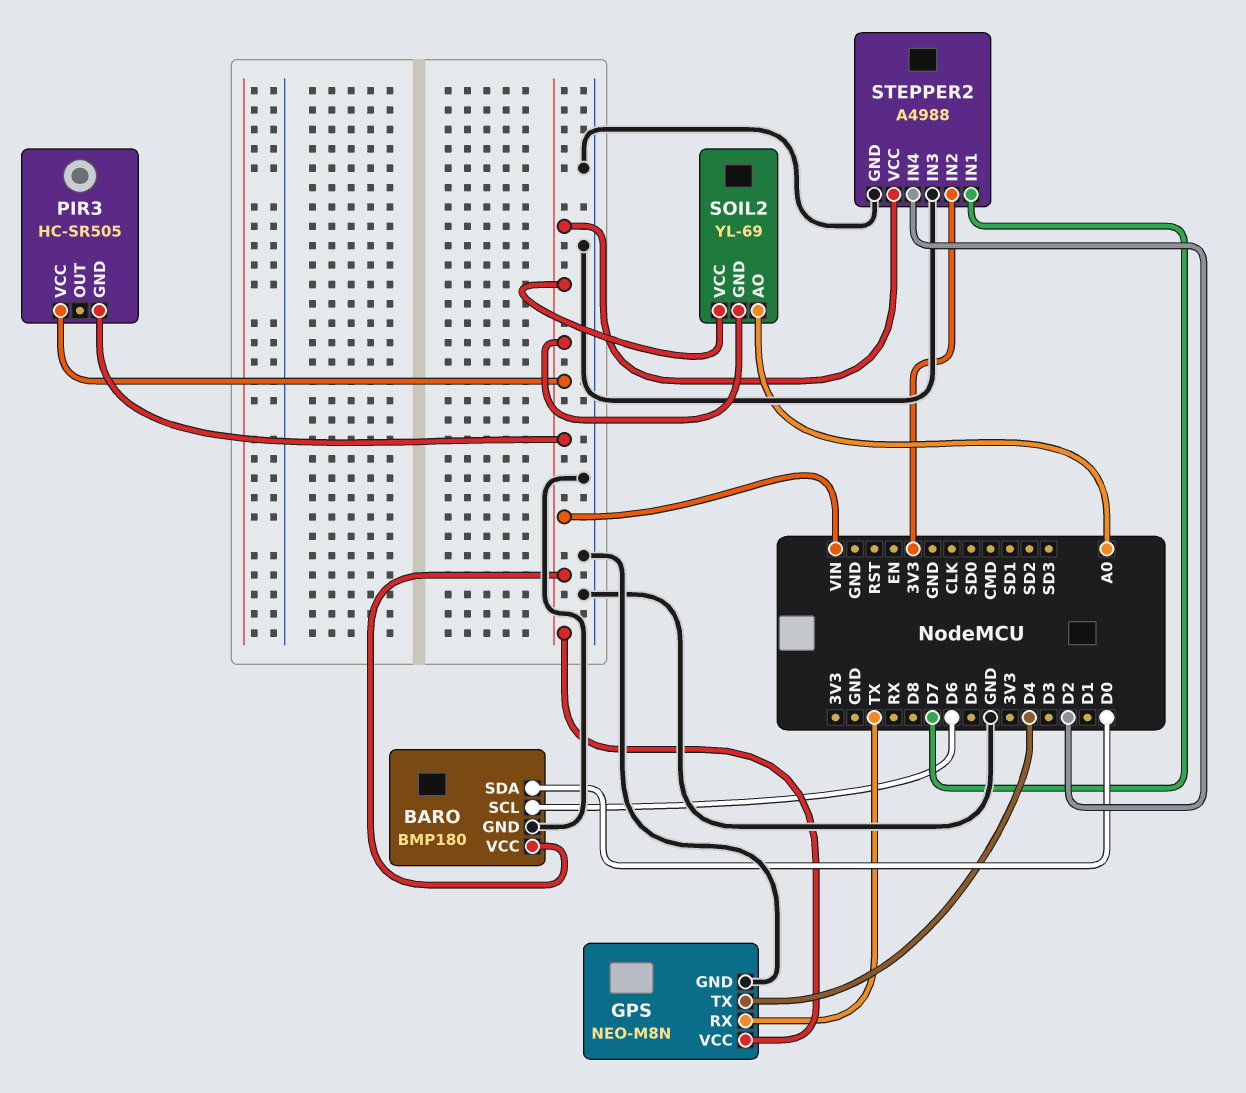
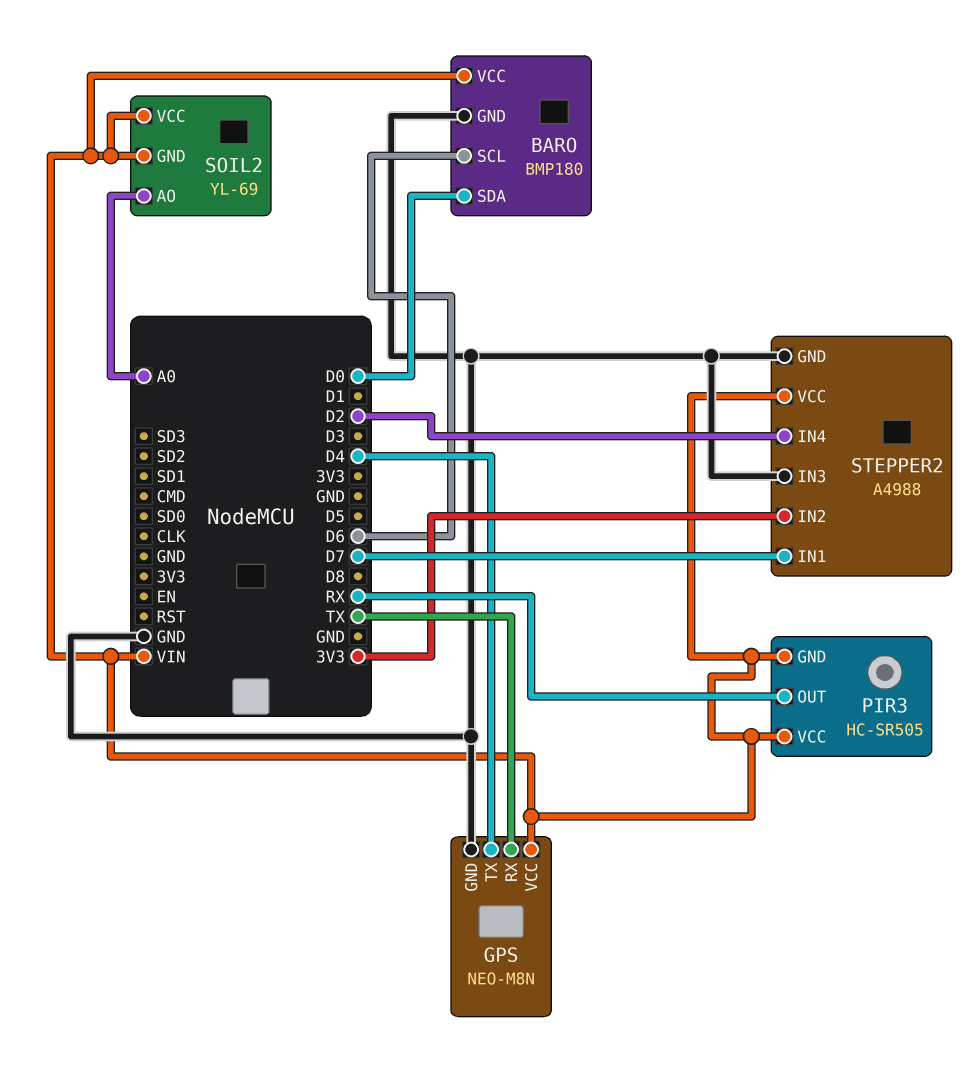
PIR3 pin OUT: none -> RX

